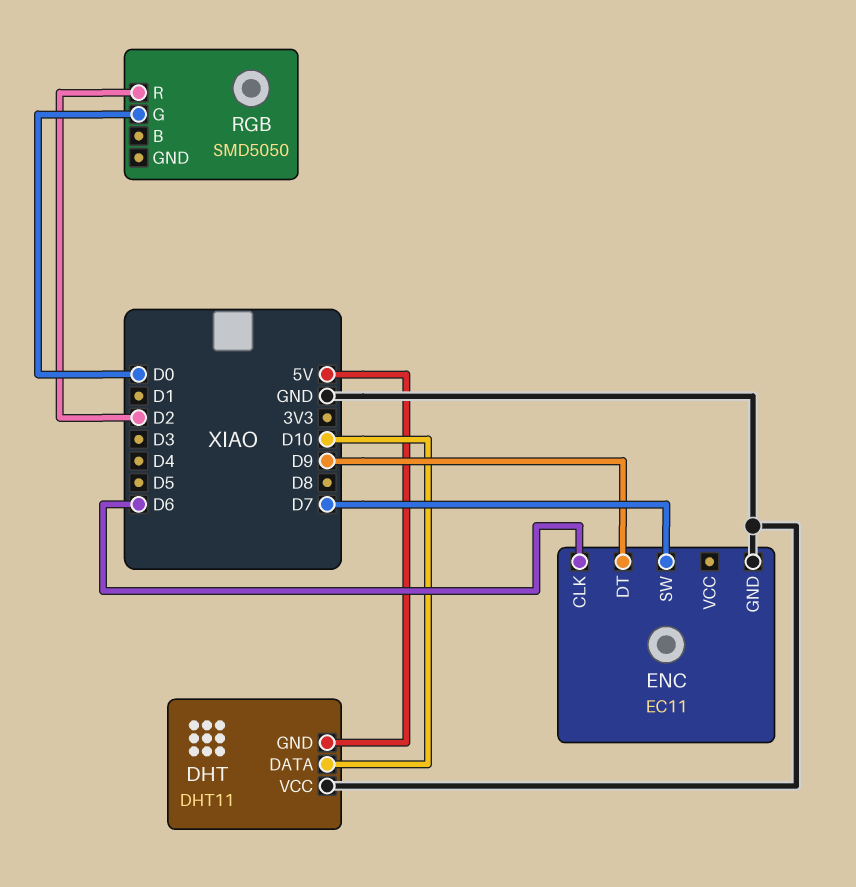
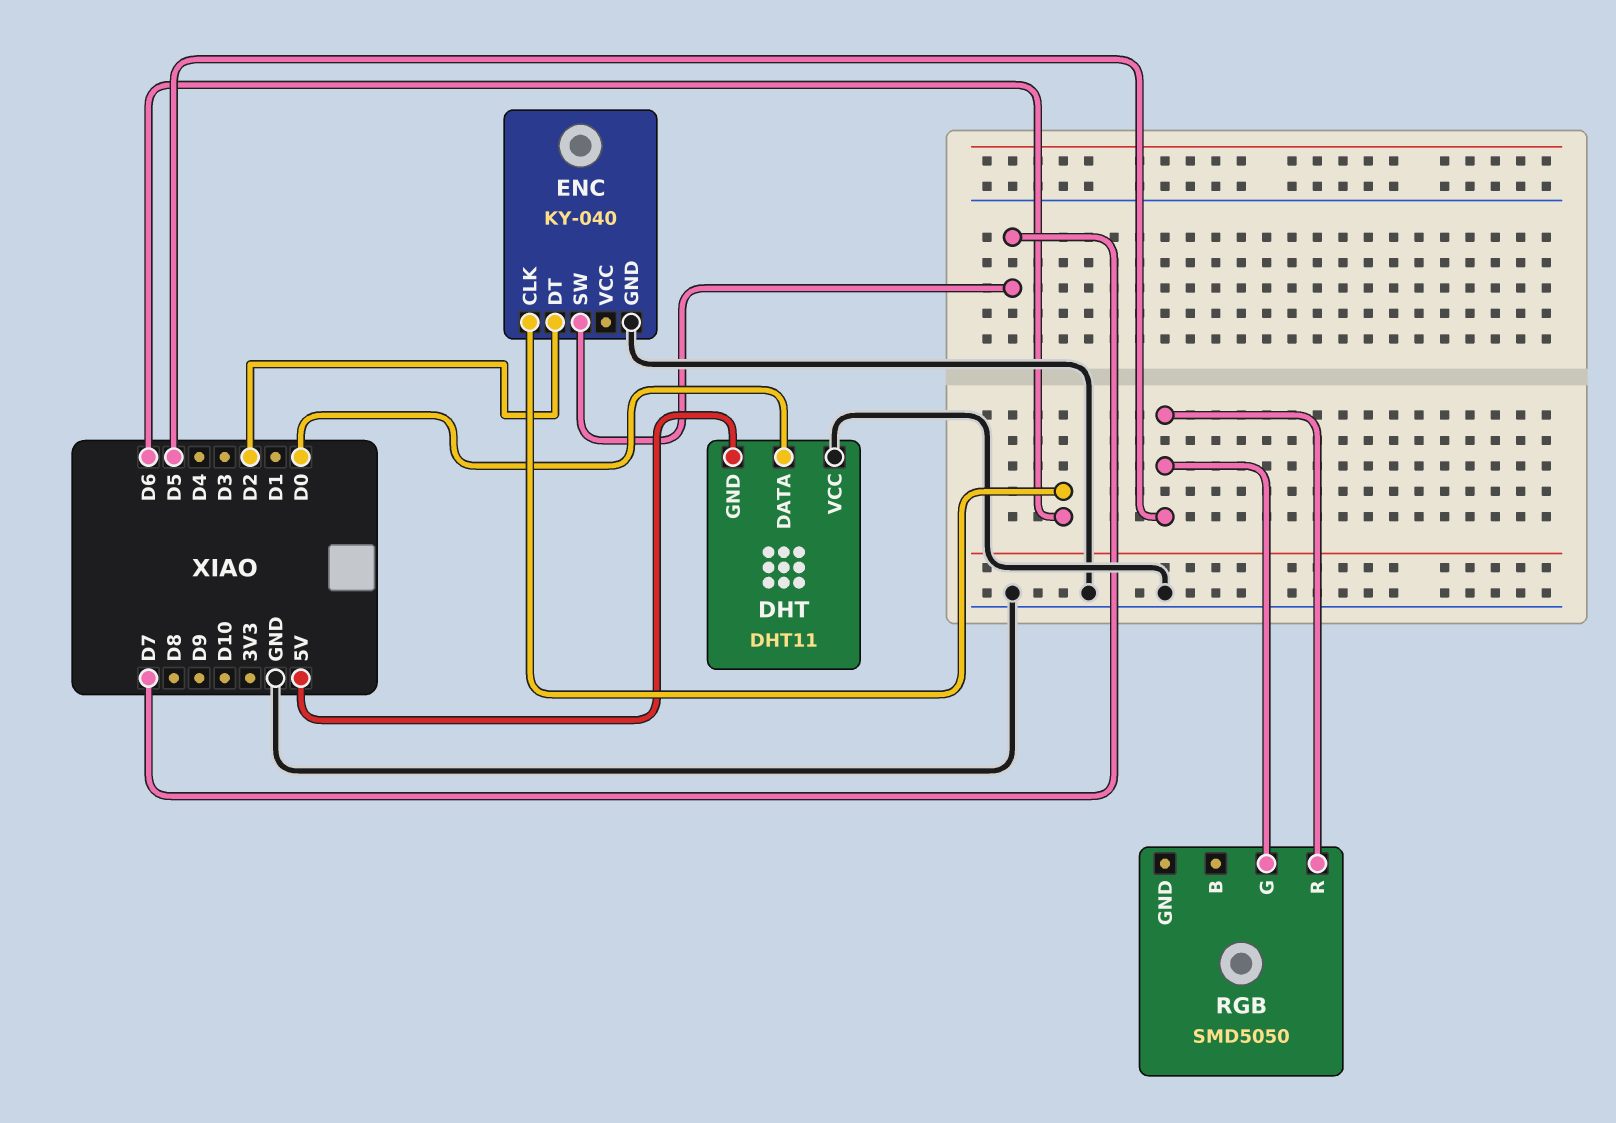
DHT pin DATA: D10 -> D0
ENC: EC11 -> KY-040
ENC pin DT: D9 -> D2
RGB pin G: D0 -> D5
RGB pin R: D2 -> D5

